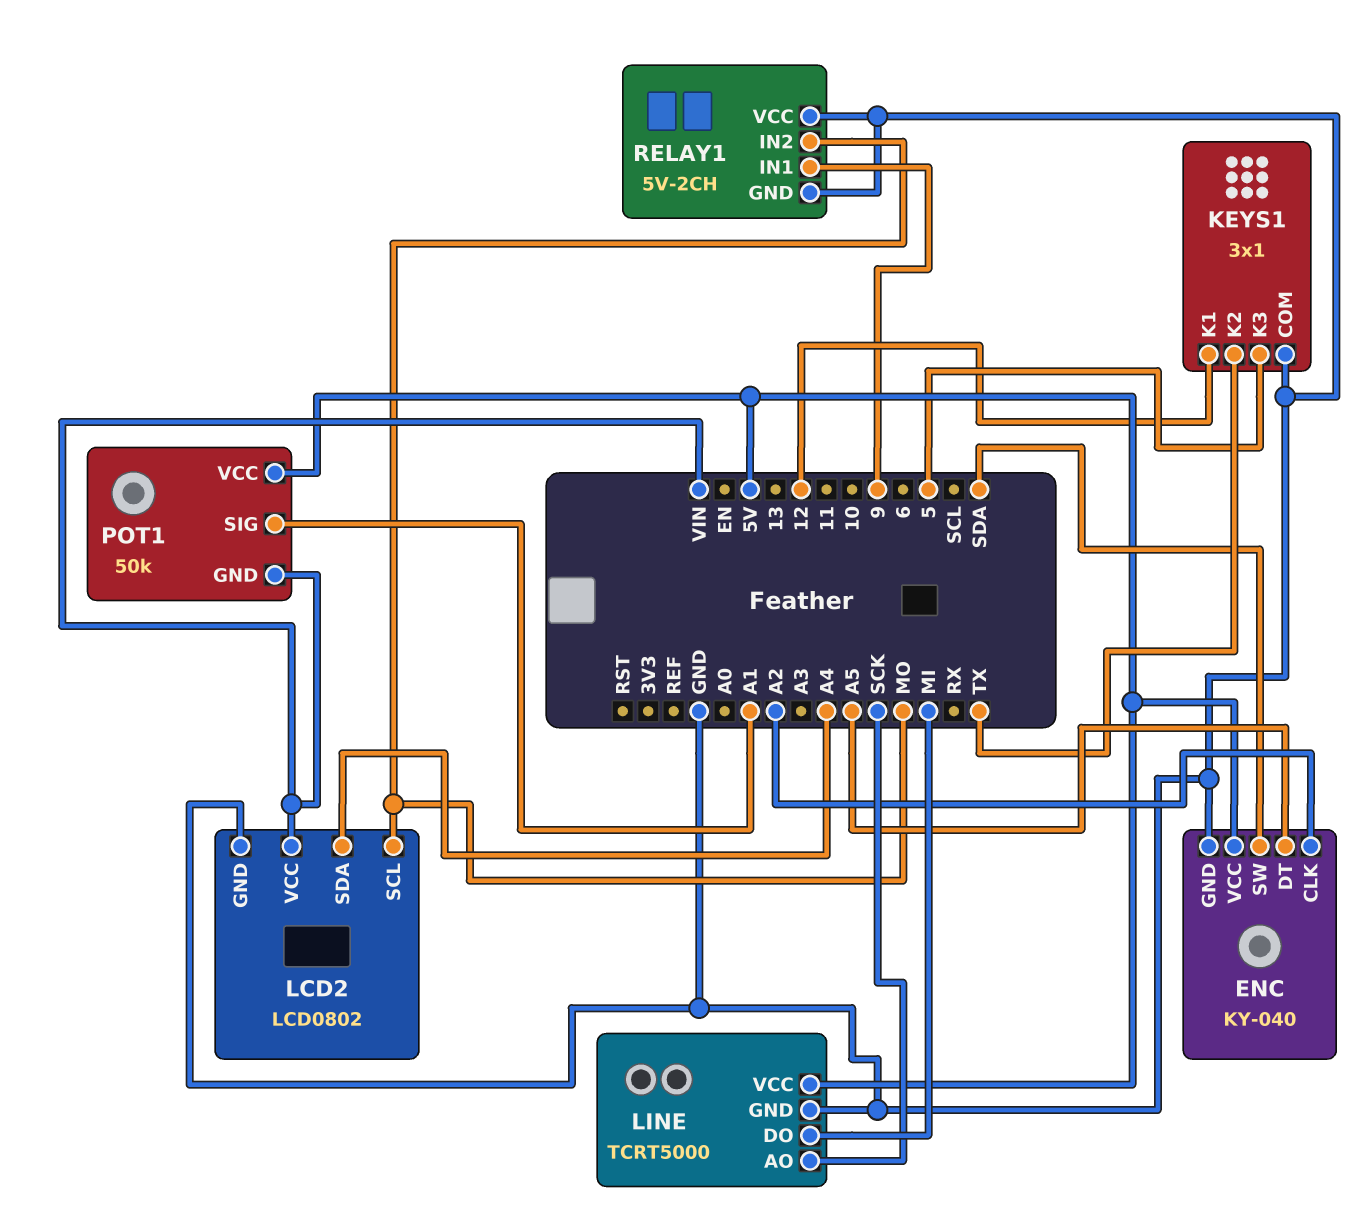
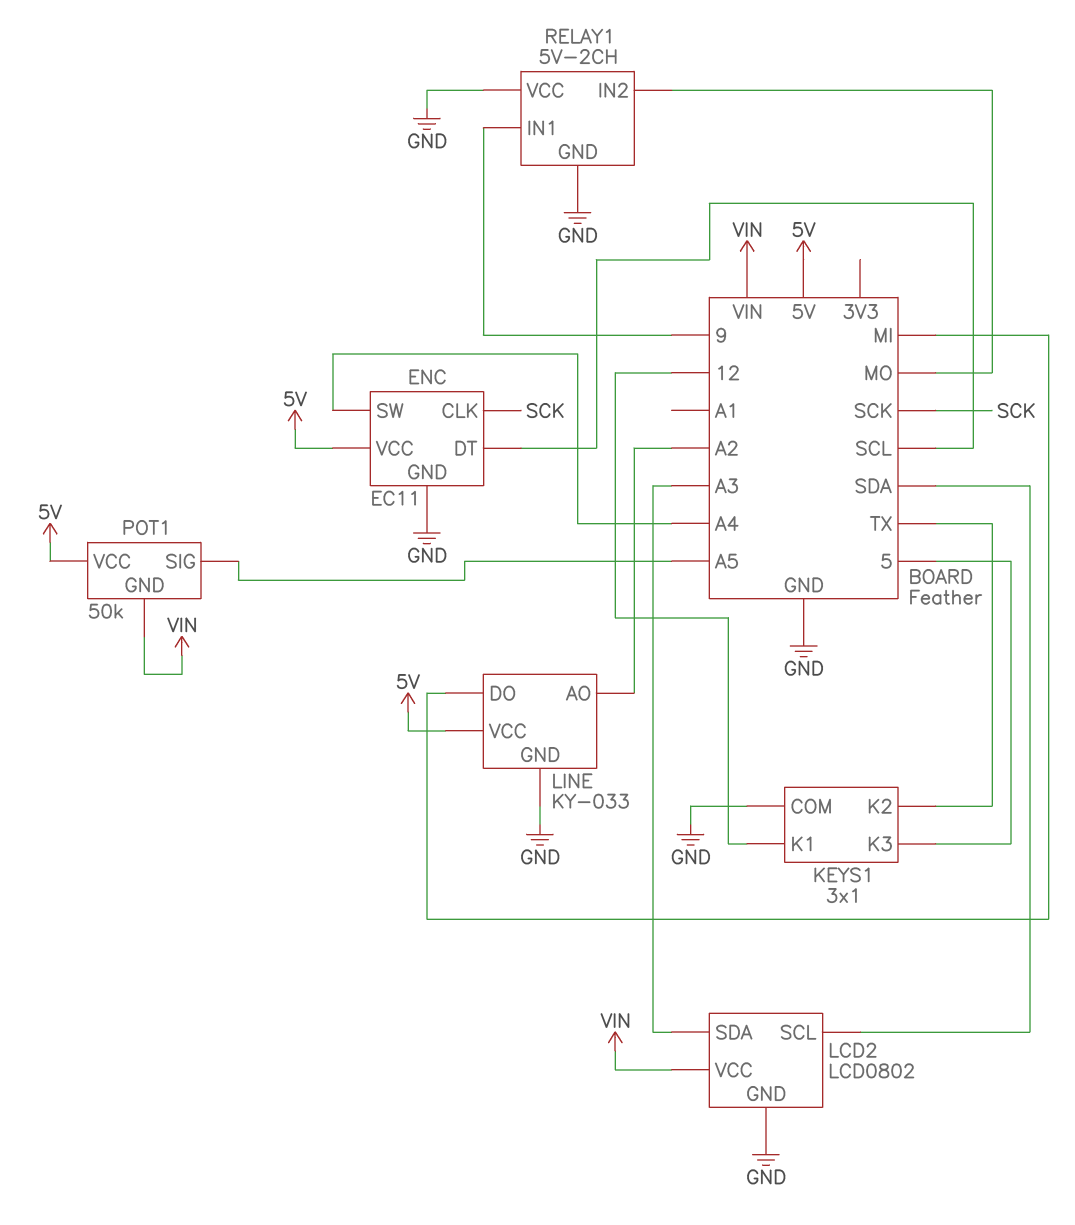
ENC: KY-040 -> EC11
ENC pin CLK: A2 -> SCK
ENC pin DT: A5 -> SCL
ENC pin SW: SDA -> A4
LCD2 pin SCL: MO -> SDA
LCD2 pin SDA: A4 -> A3
LINE: TCRT5000 -> KY-033
LINE pin AO: SCK -> A2
POT1 pin SIG: A1 -> A5

